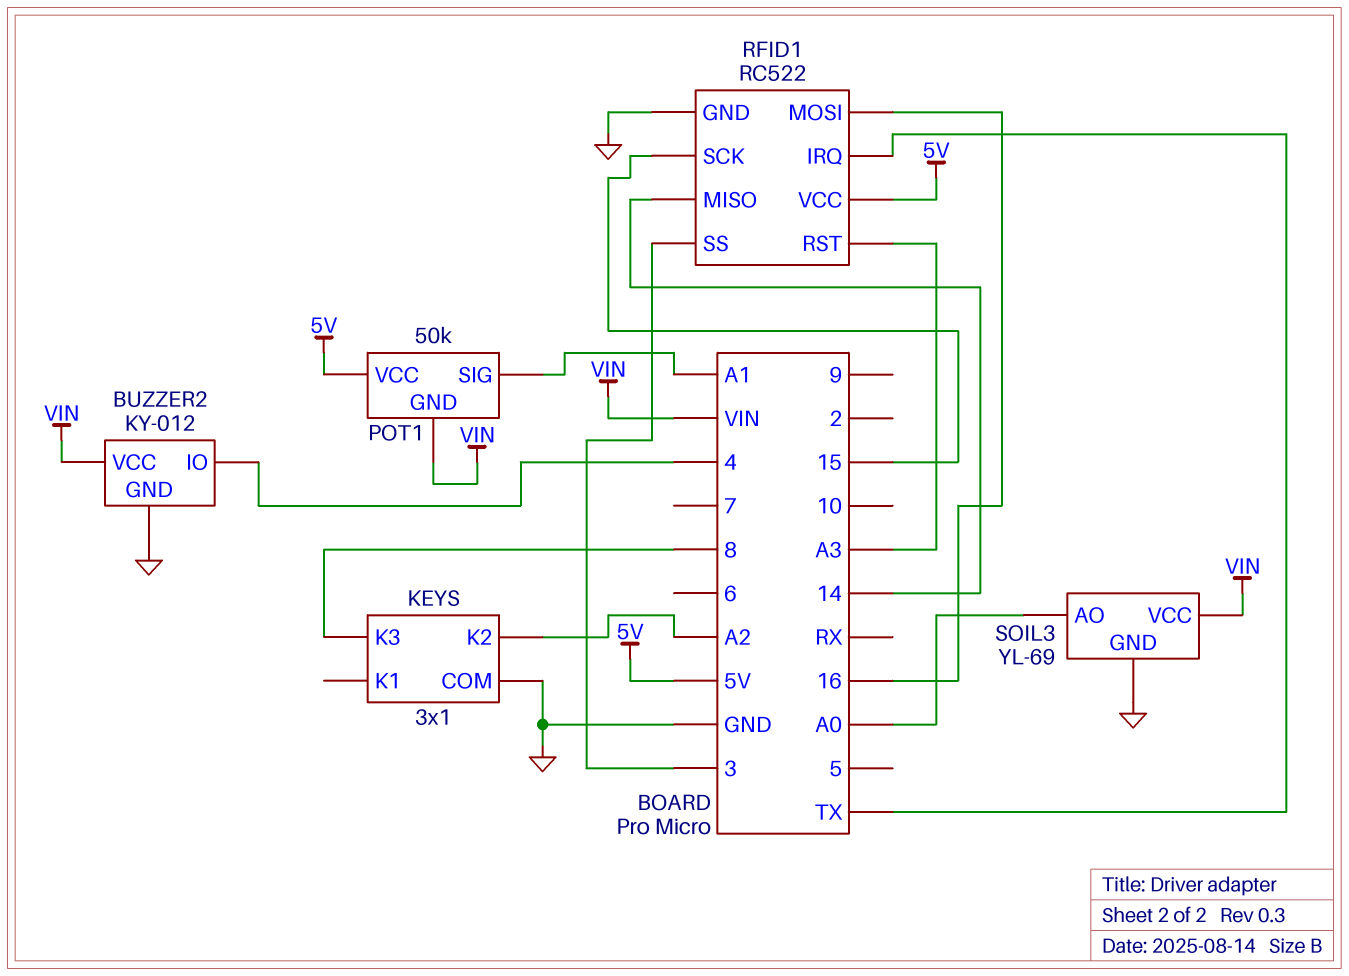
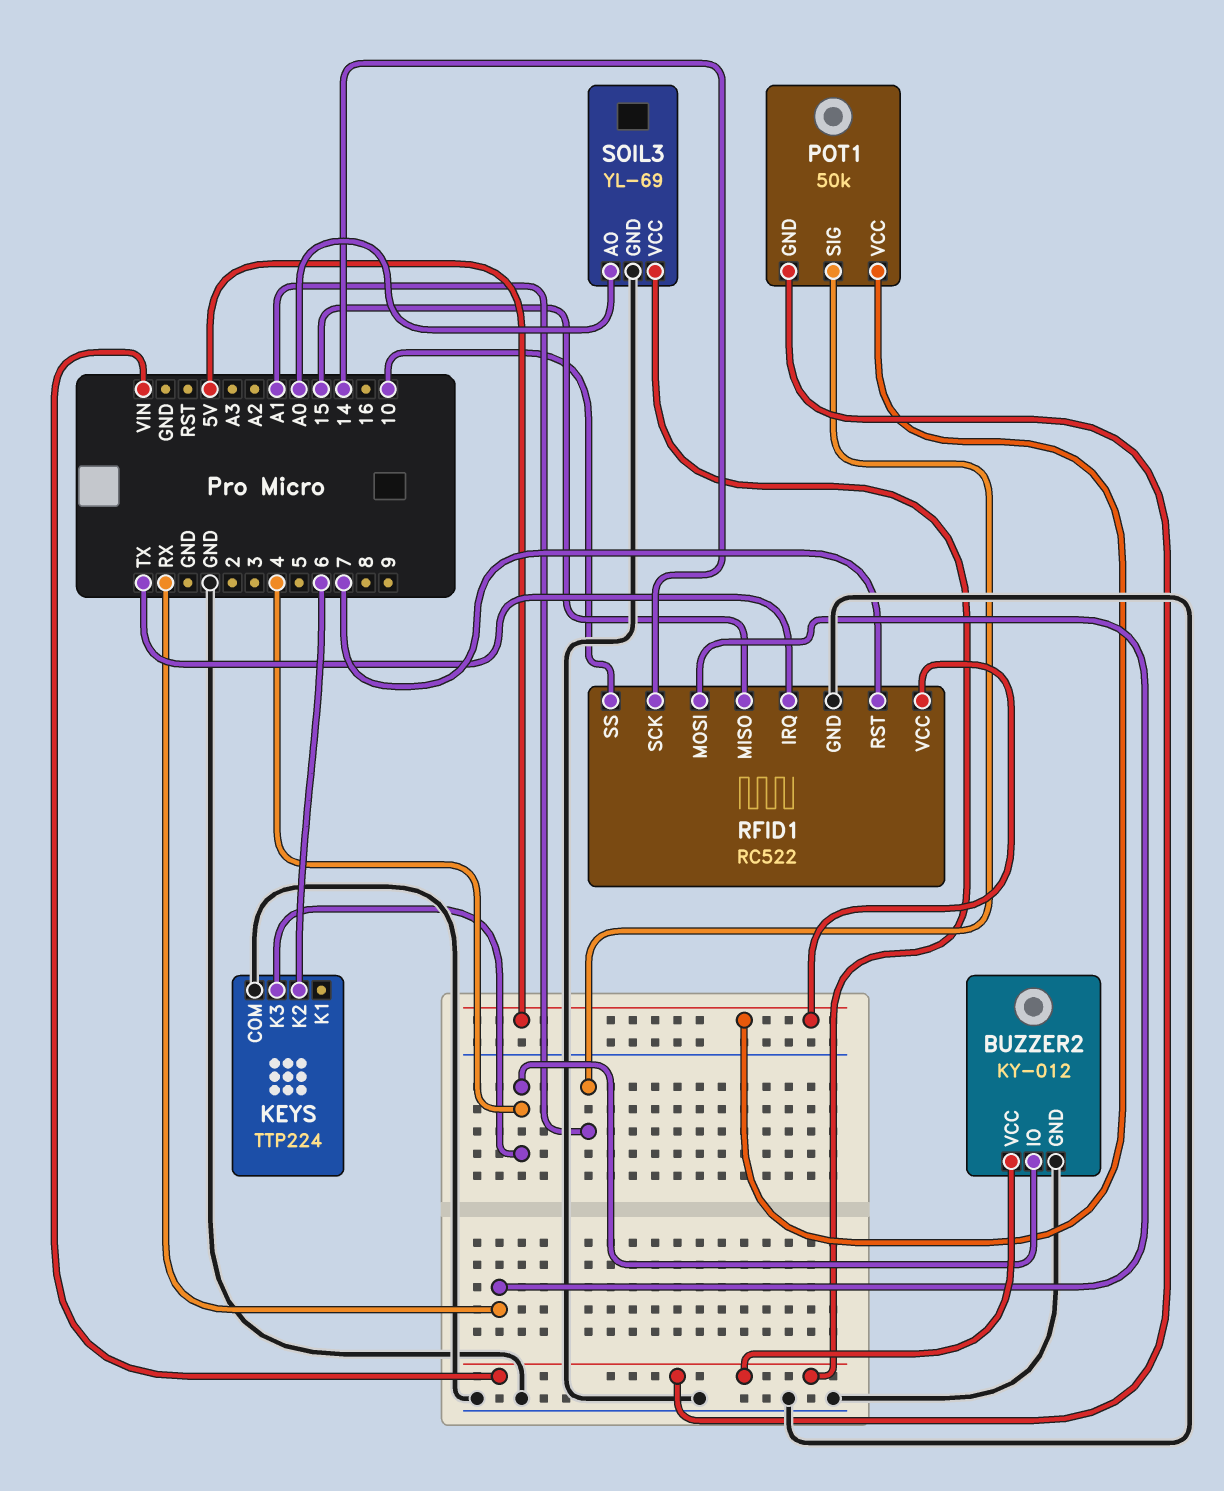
KEYS: 3x1 -> TTP224
KEYS pin K2: A2 -> 6
KEYS pin K3: 8 -> 4
RFID1 pin MISO: 14 -> 15
RFID1 pin MOSI: 16 -> RX
RFID1 pin RST: A3 -> 7
RFID1 pin SCK: 15 -> 14
RFID1 pin SS: 3 -> 10

